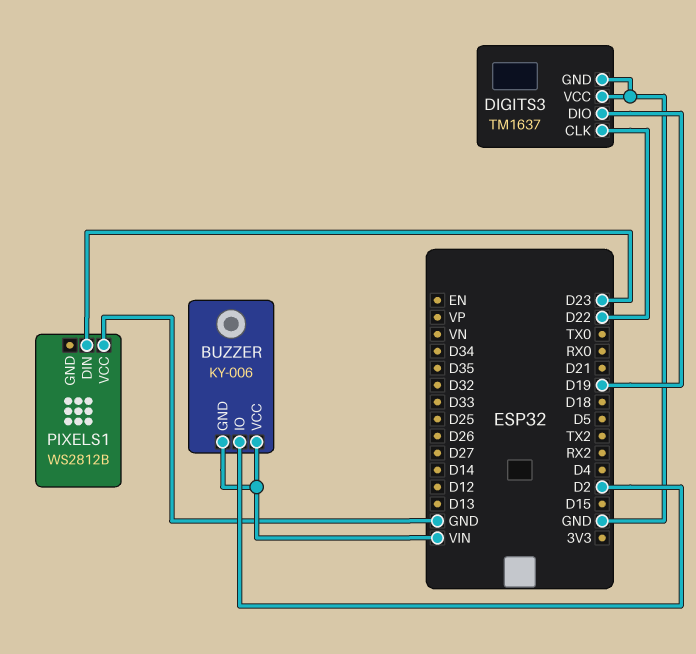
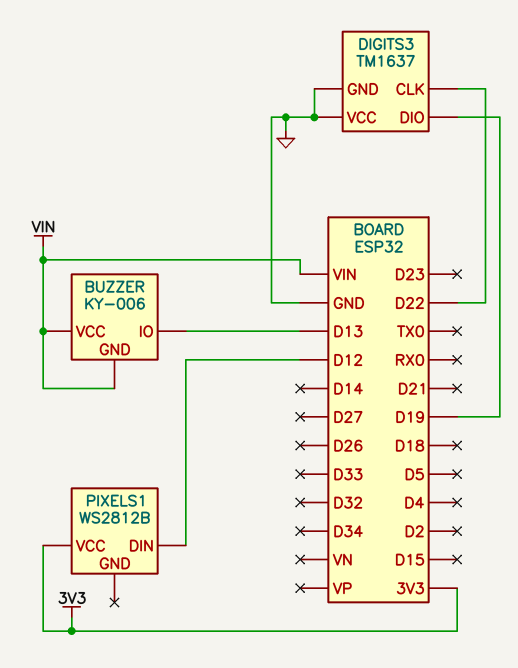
BUZZER pin IO: D2 -> D13
PIXELS1 pin DIN: D23 -> D12
PIXELS1 pin VCC: GND -> 3V3

